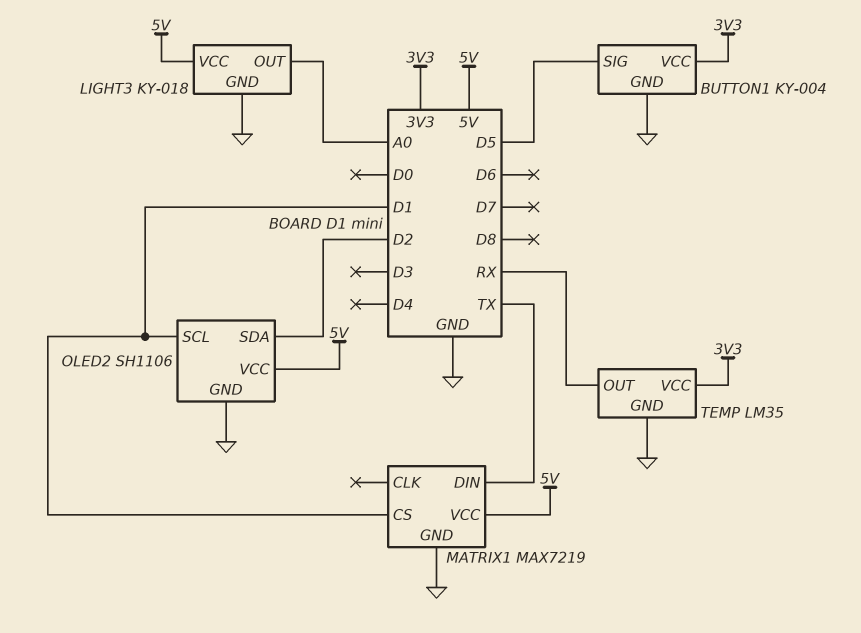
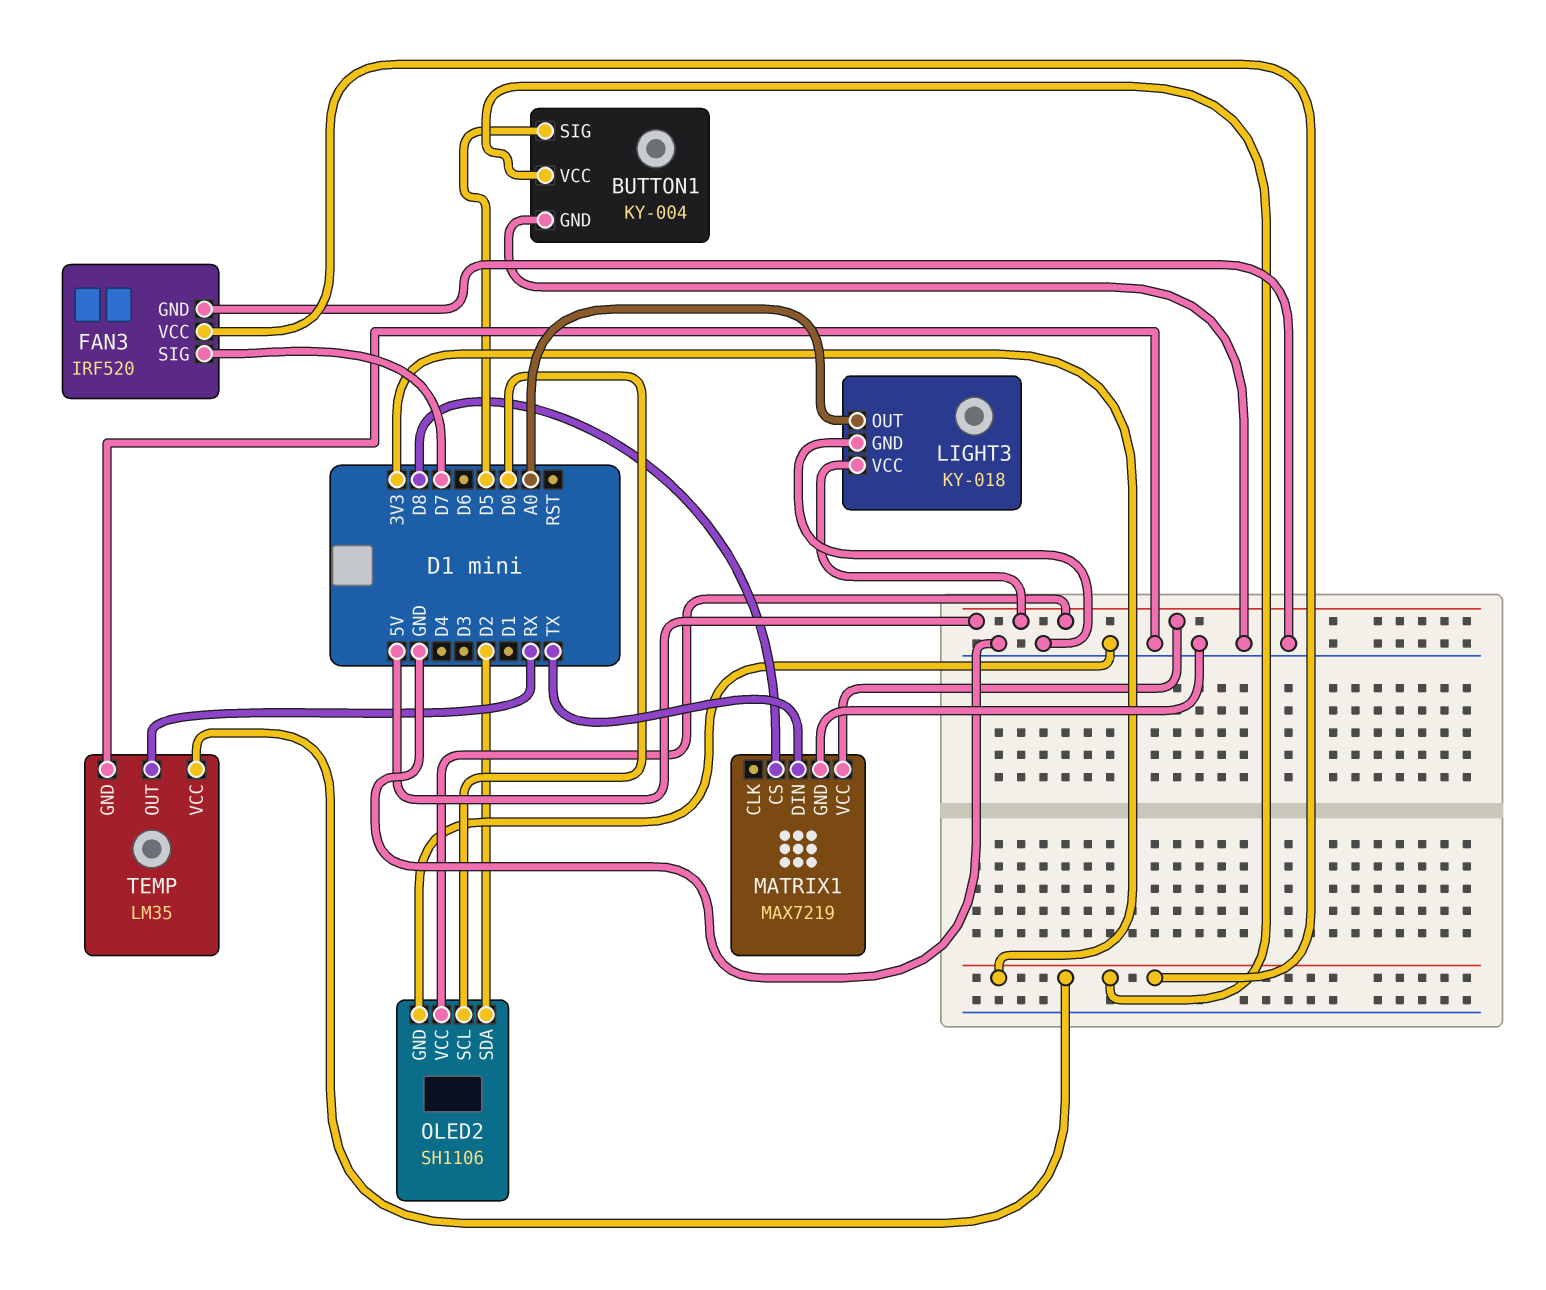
FAN3: none -> IRF520
FAN3 pin GND: none -> GND
FAN3 pin SIG: none -> D7
FAN3 pin VCC: none -> 3V3
MATRIX1 pin CS: D1 -> D8
OLED2 pin SCL: D1 -> D0

